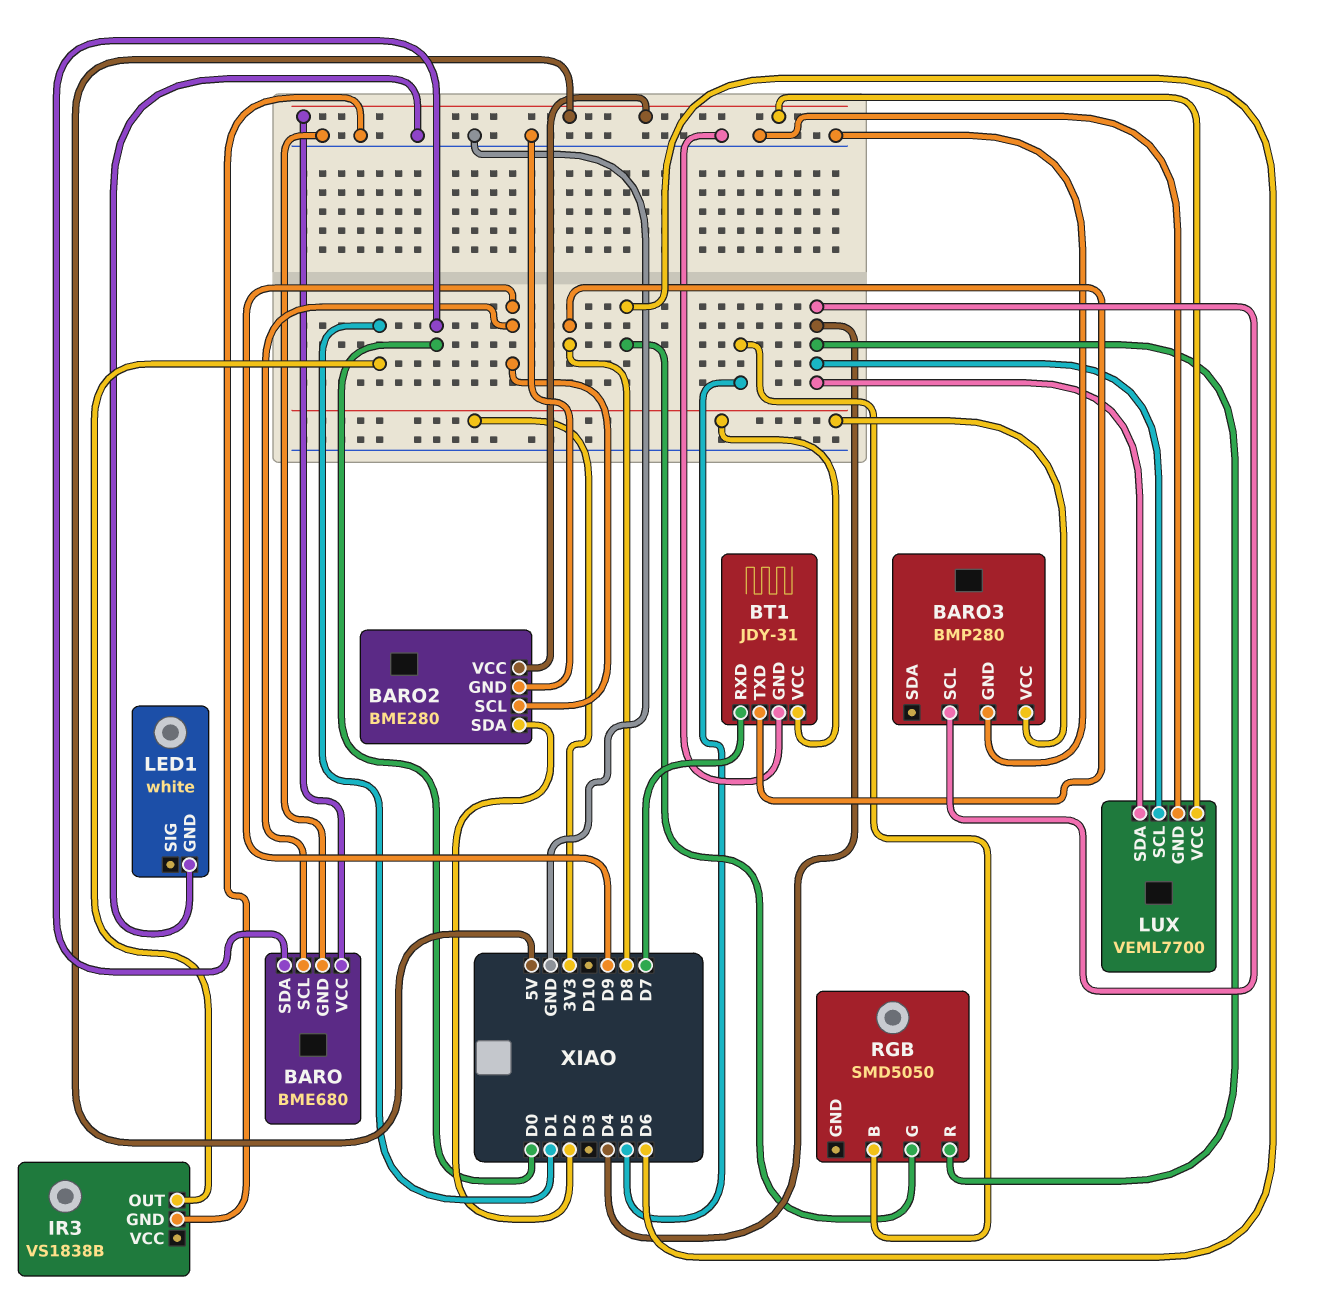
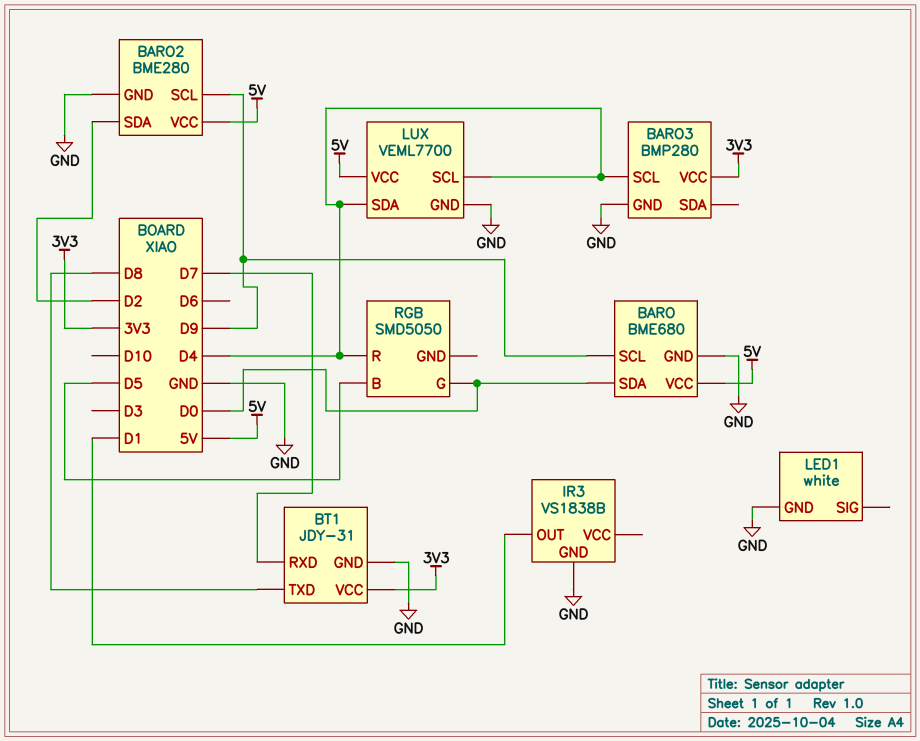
RGB pin G: D6 -> D0

